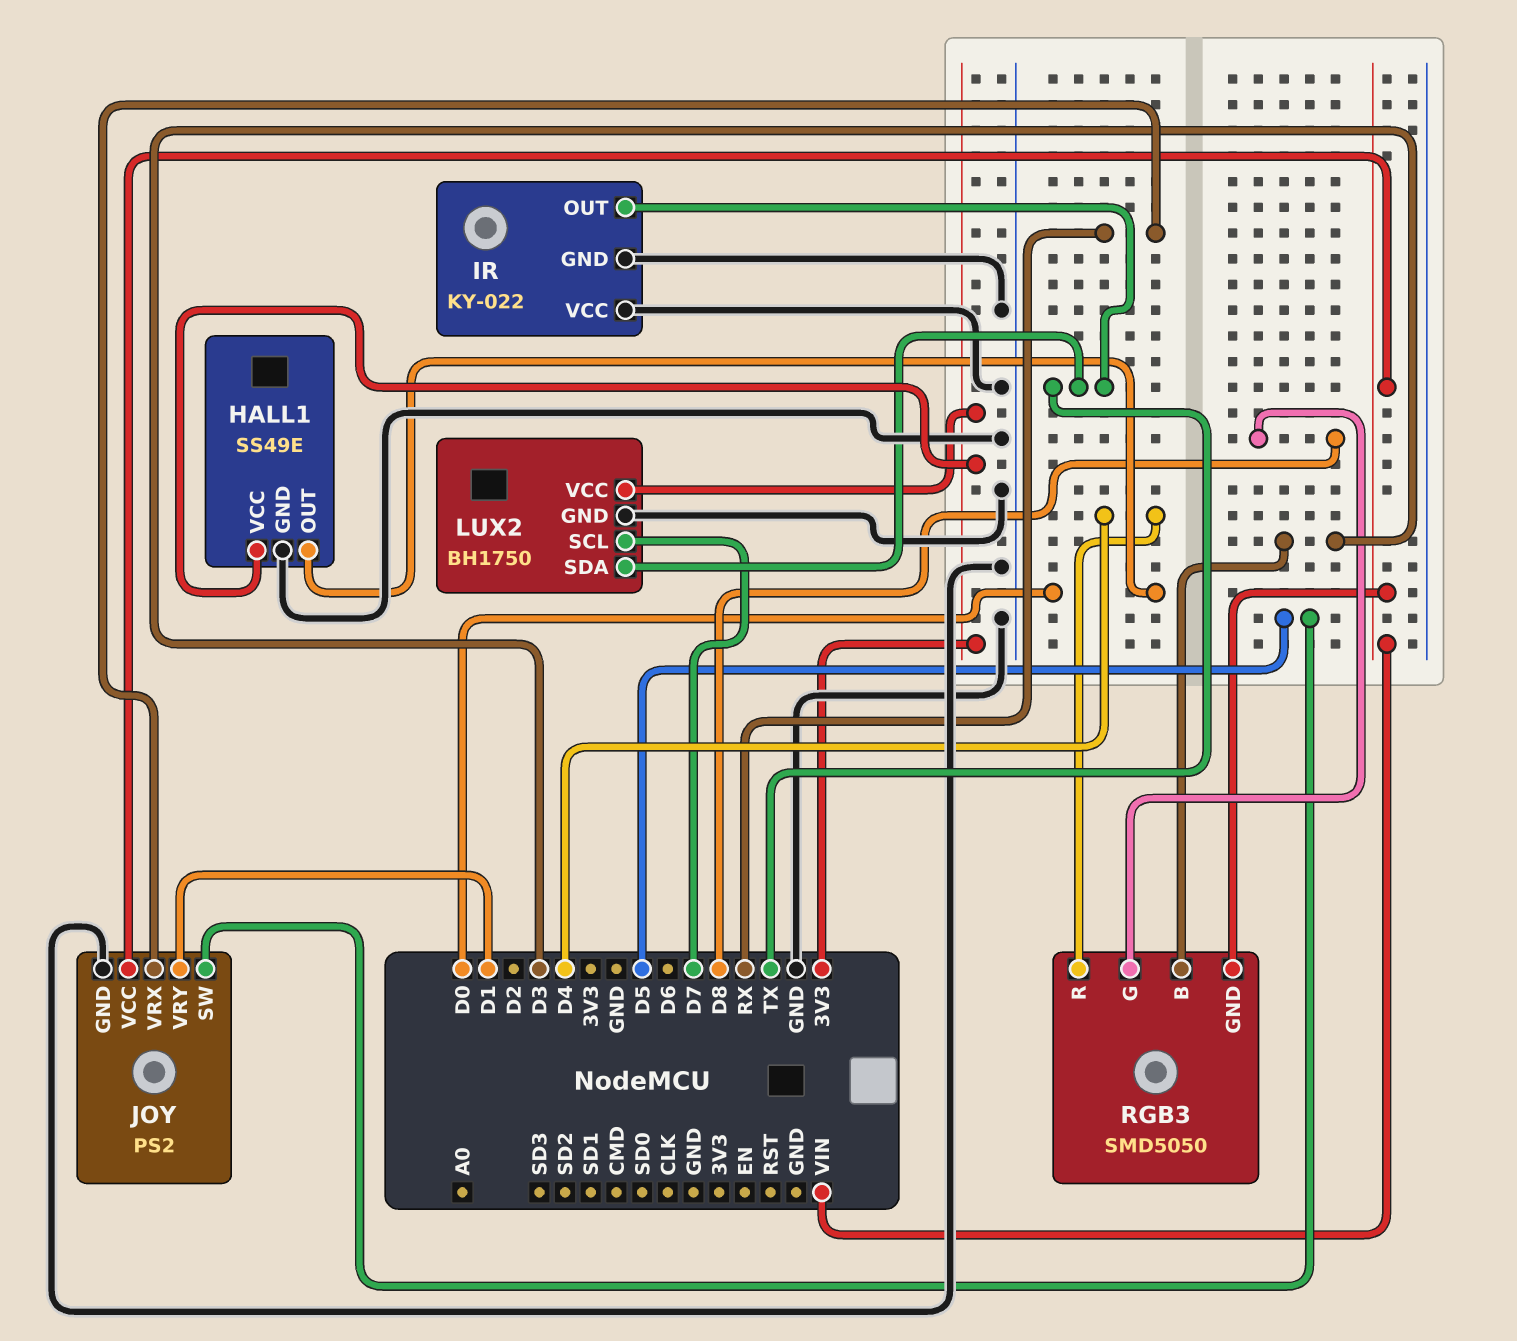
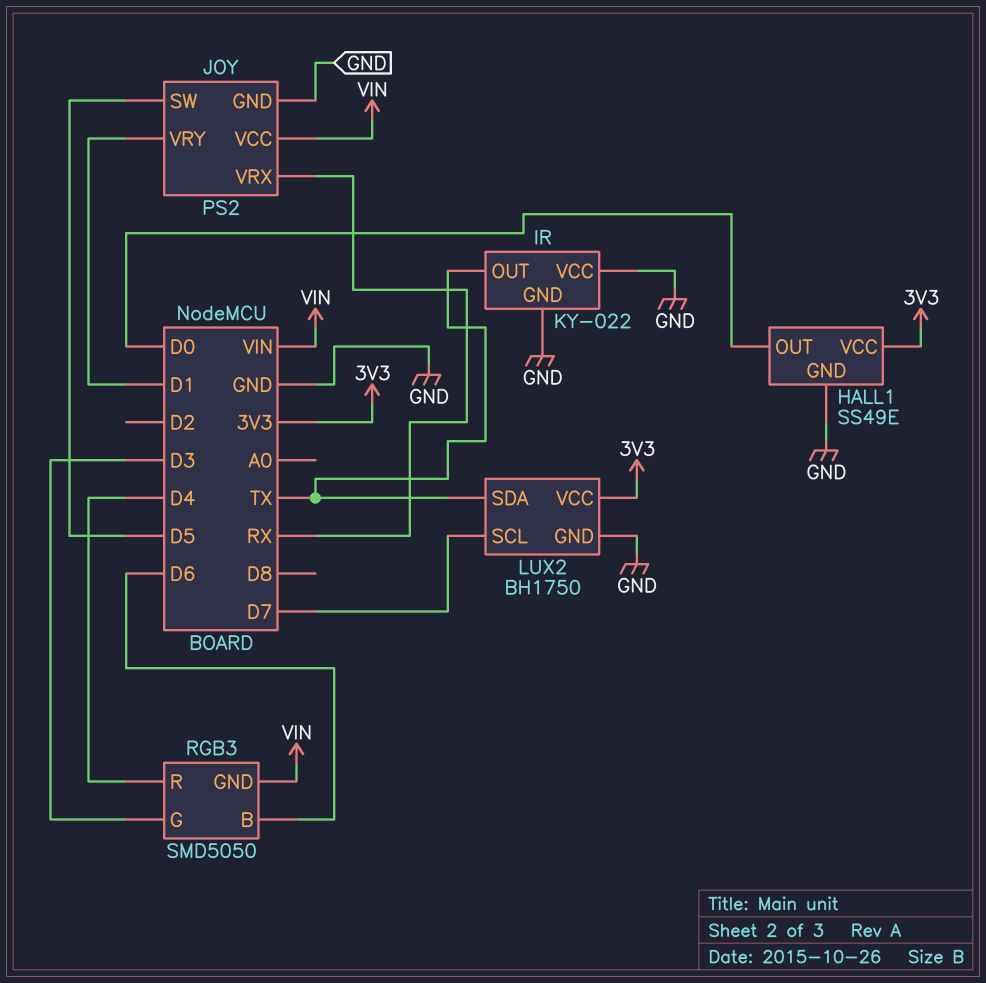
RGB3 pin B: D3 -> D6
RGB3 pin G: D8 -> D3

